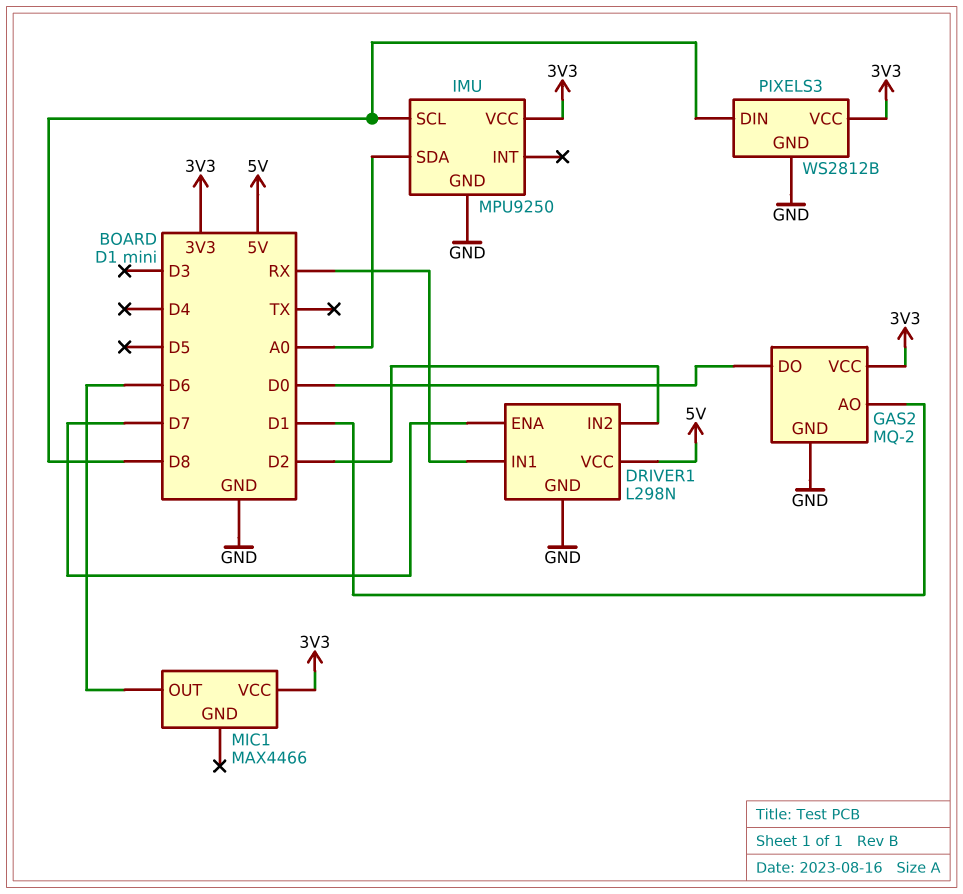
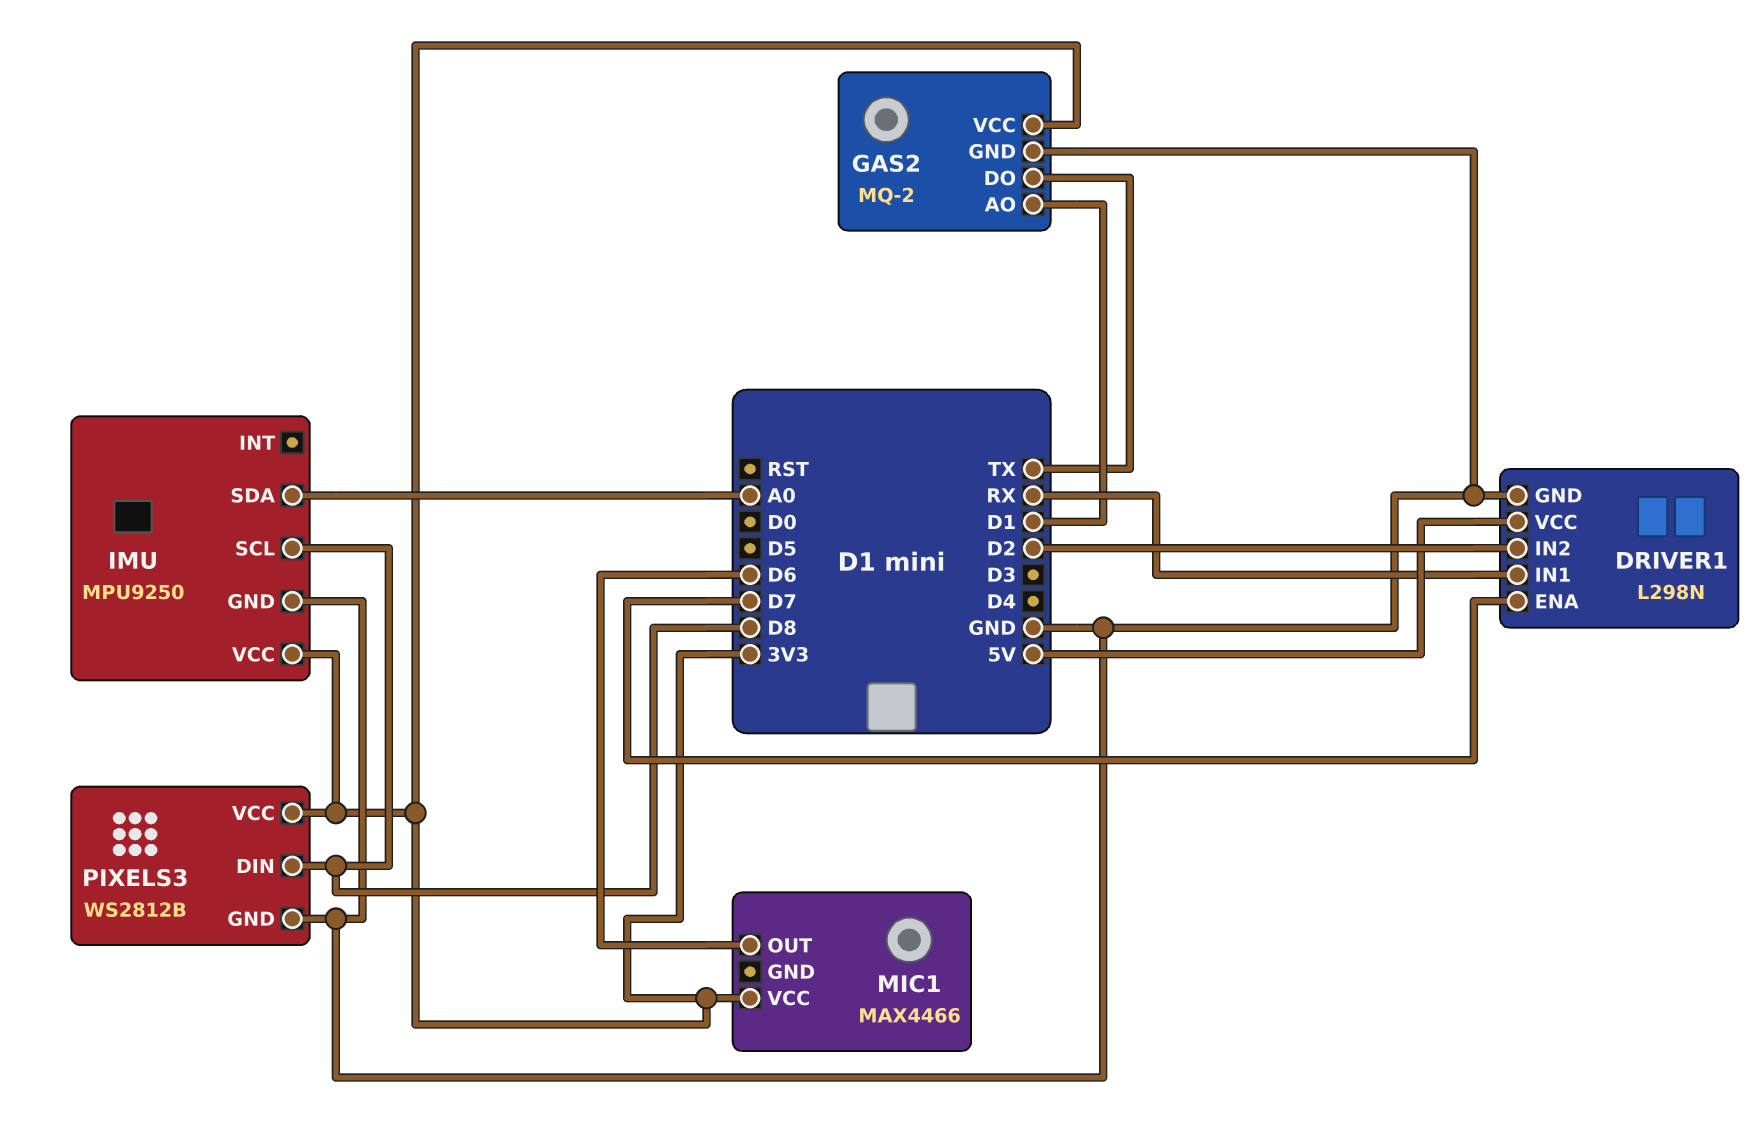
GAS2 pin DO: D0 -> TX

